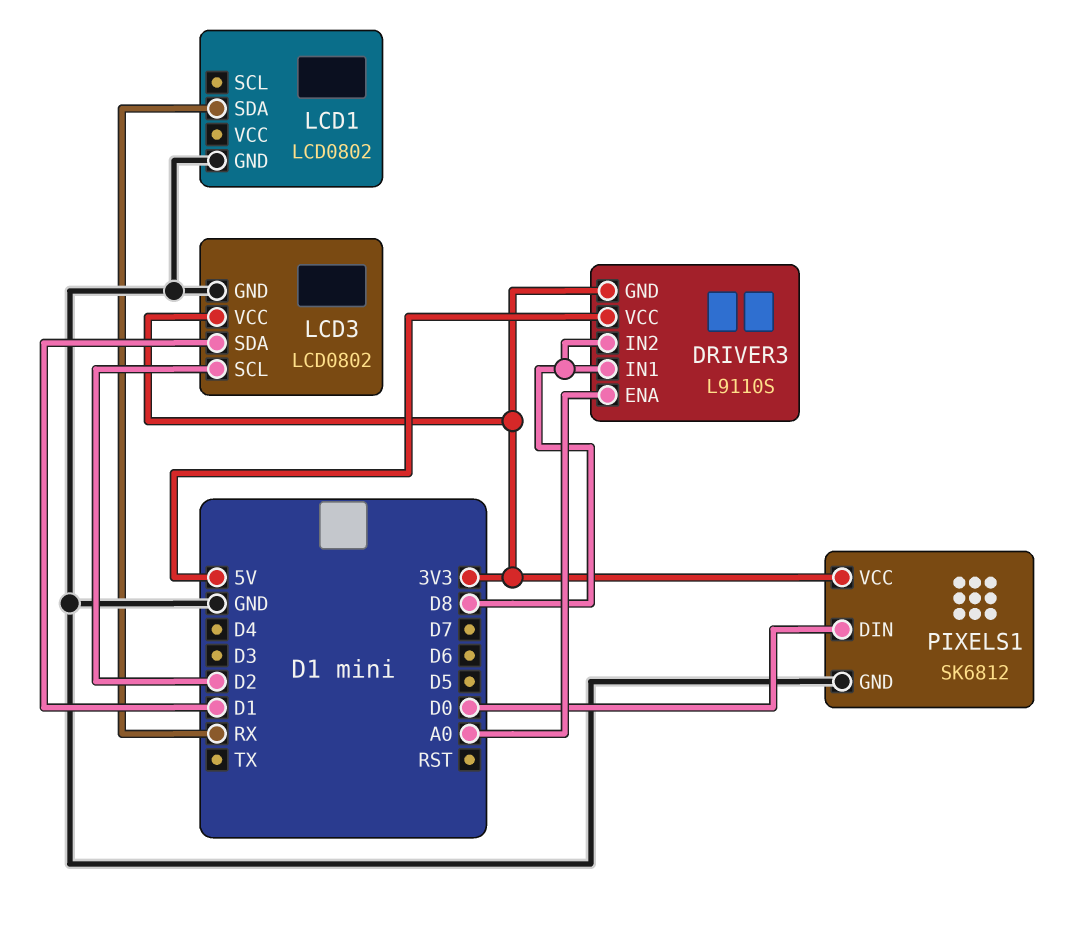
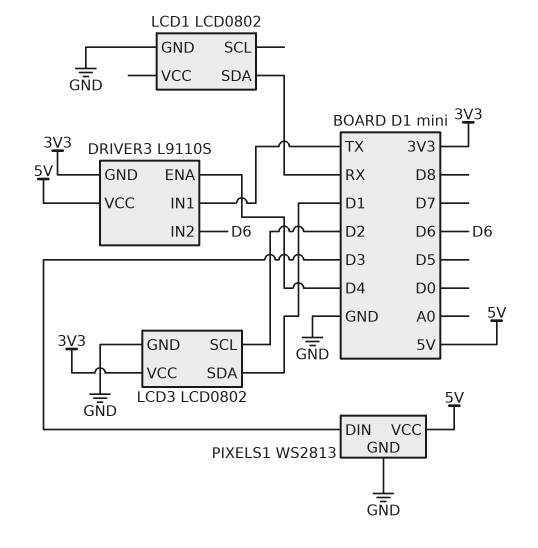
DRIVER3 pin ENA: A0 -> D4
DRIVER3 pin IN1: D8 -> TX
DRIVER3 pin IN2: D8 -> D6
PIXELS1: SK6812 -> WS2813
PIXELS1 pin DIN: D0 -> D3
PIXELS1 pin VCC: 3V3 -> 5V

